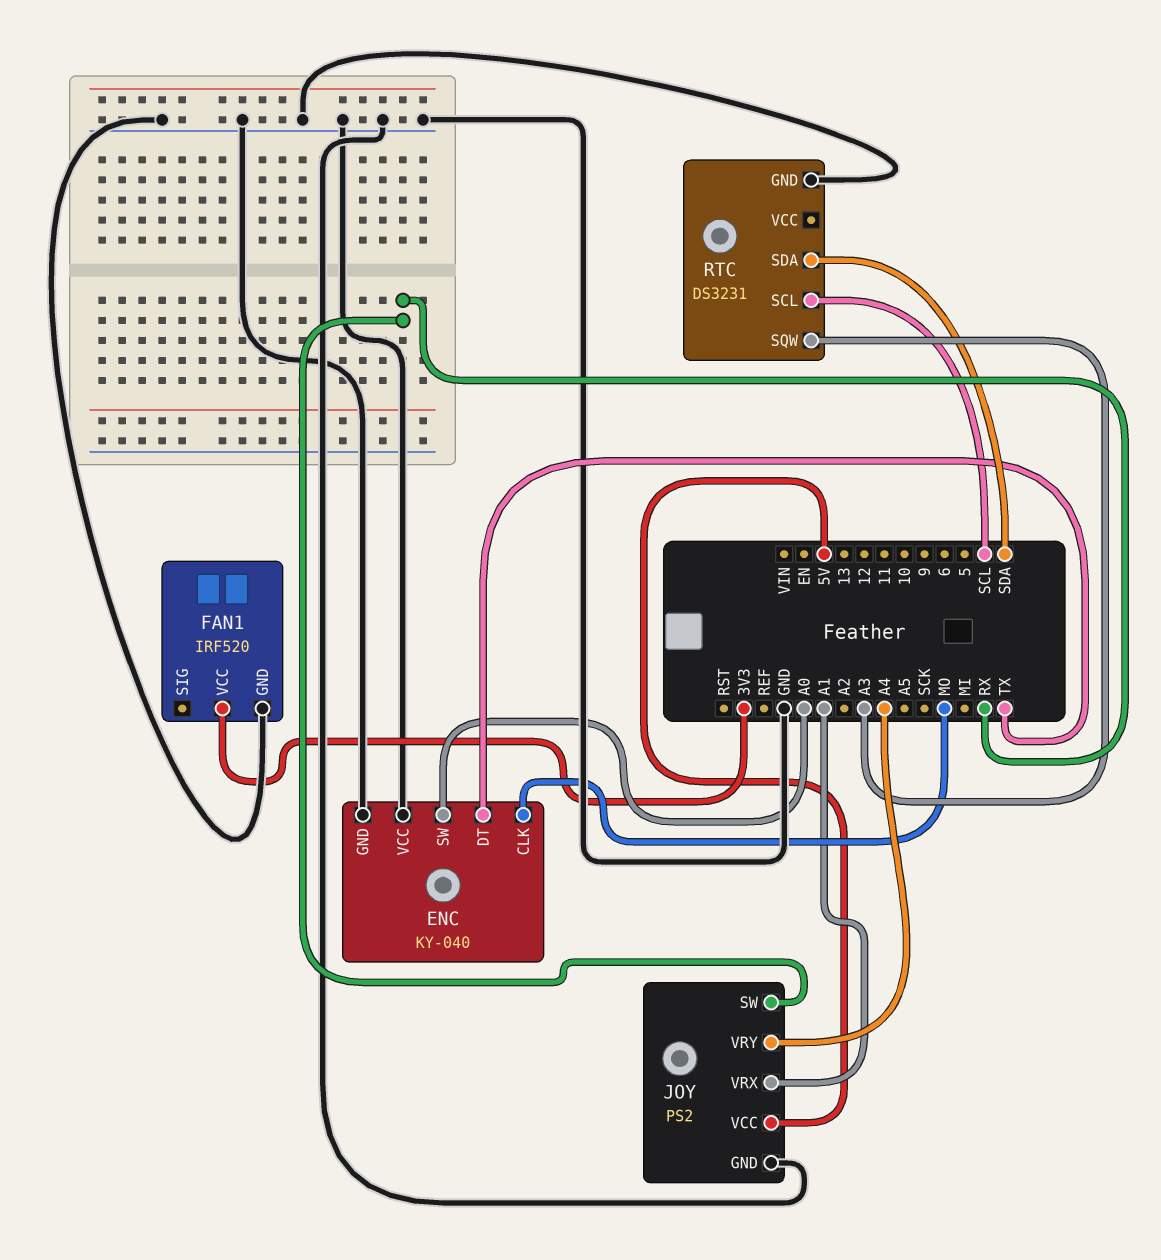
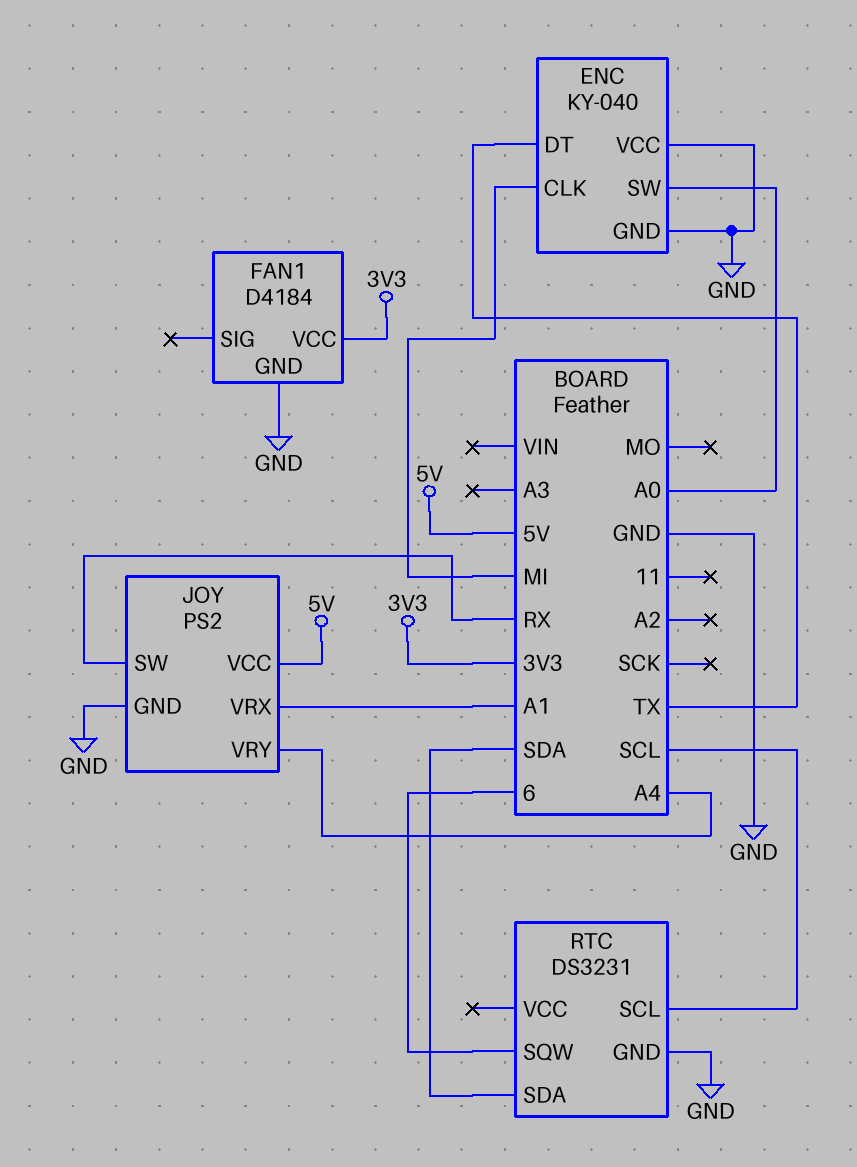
ENC pin CLK: MO -> MI
FAN1: IRF520 -> D4184
RTC pin SQW: A3 -> 6

